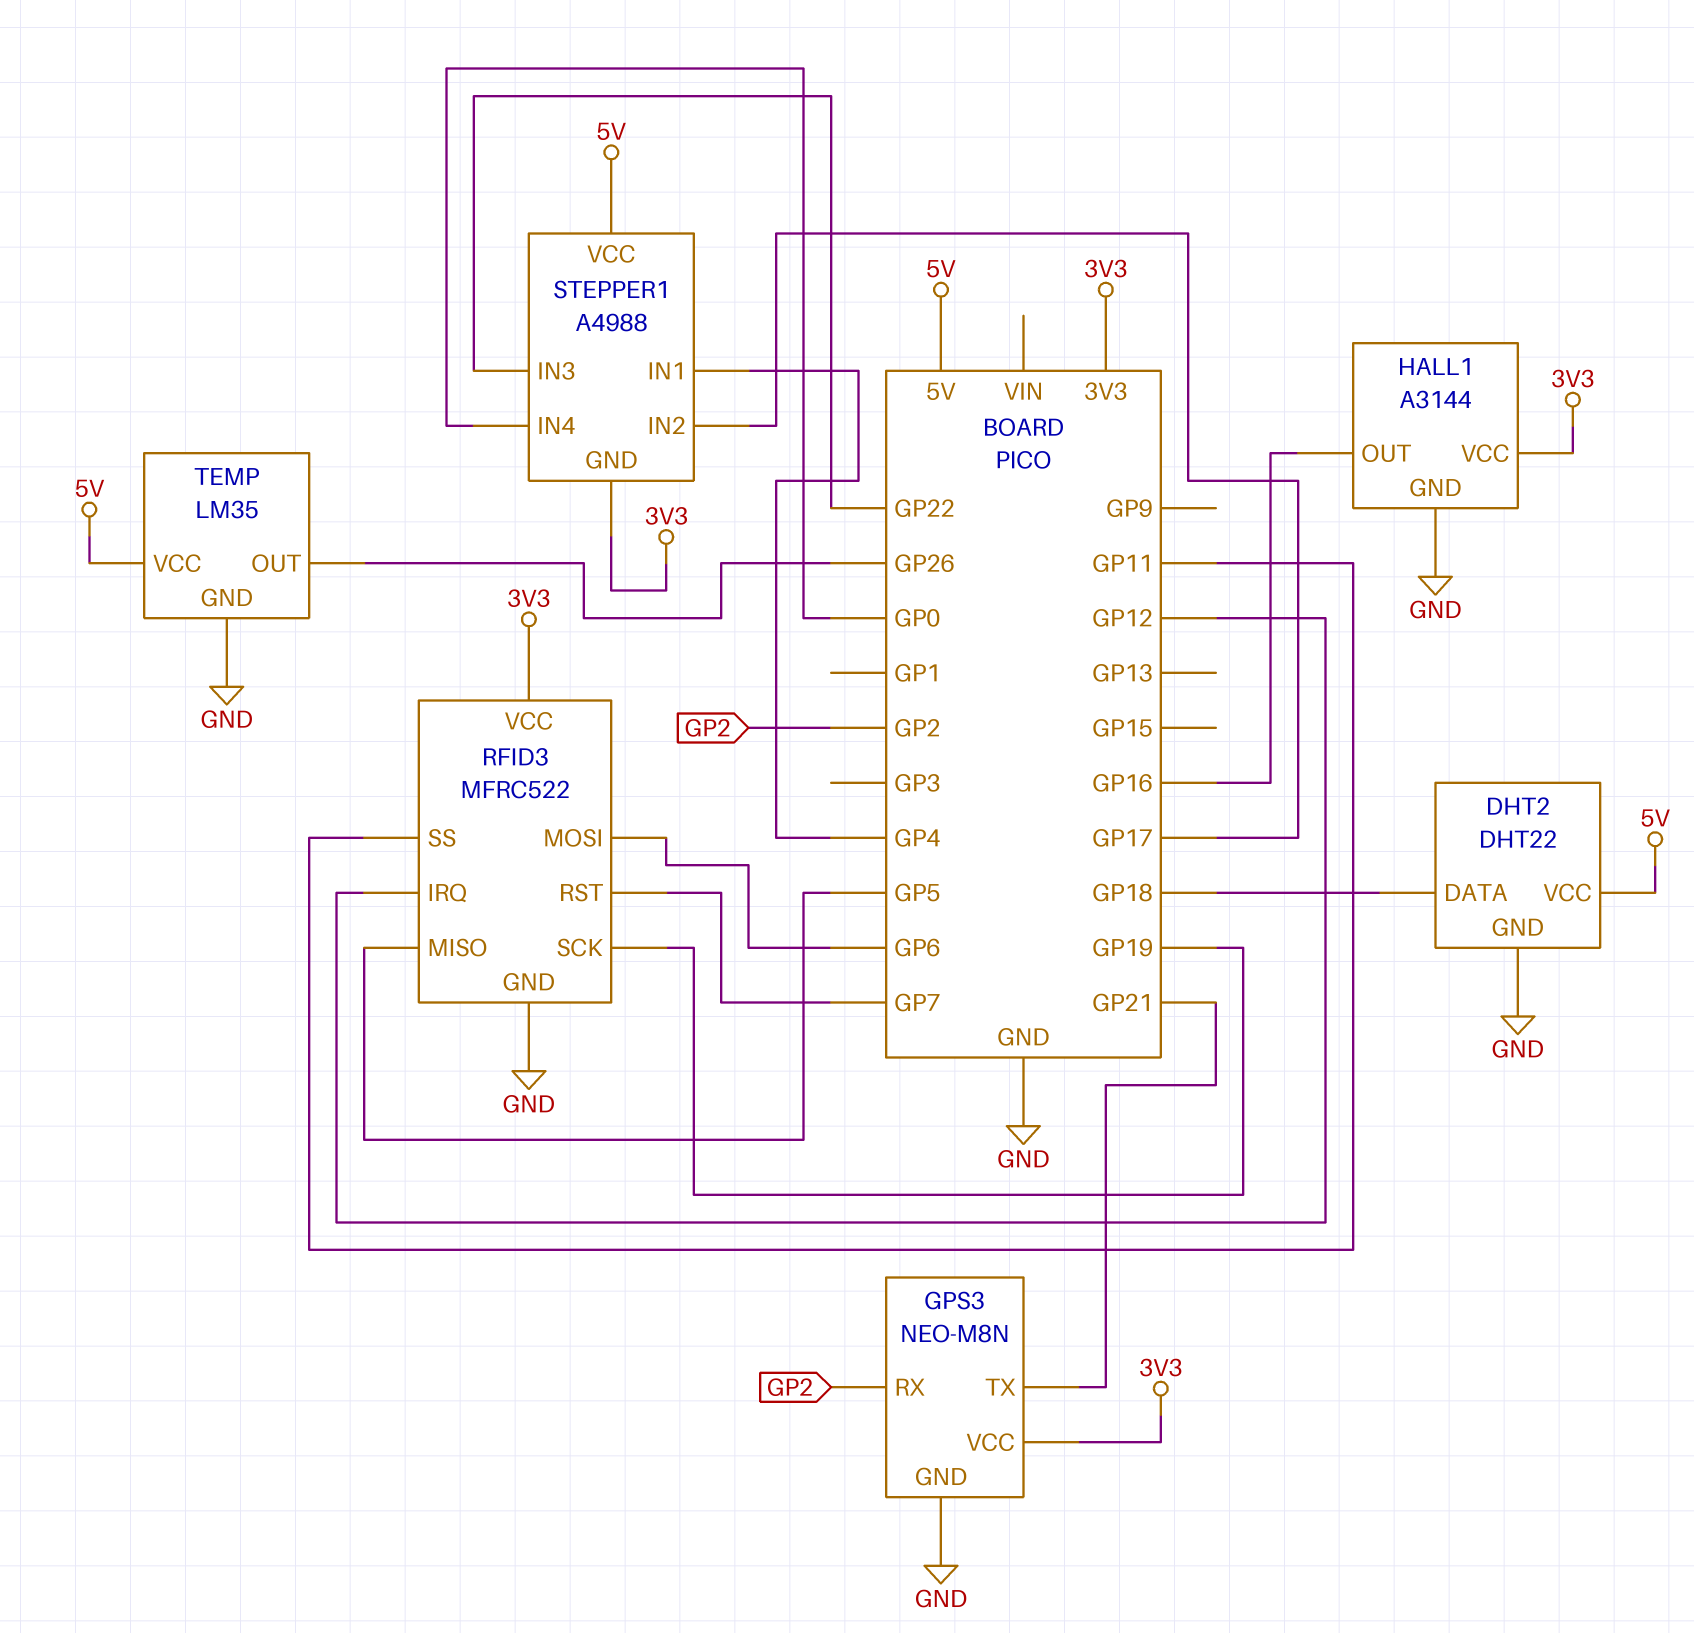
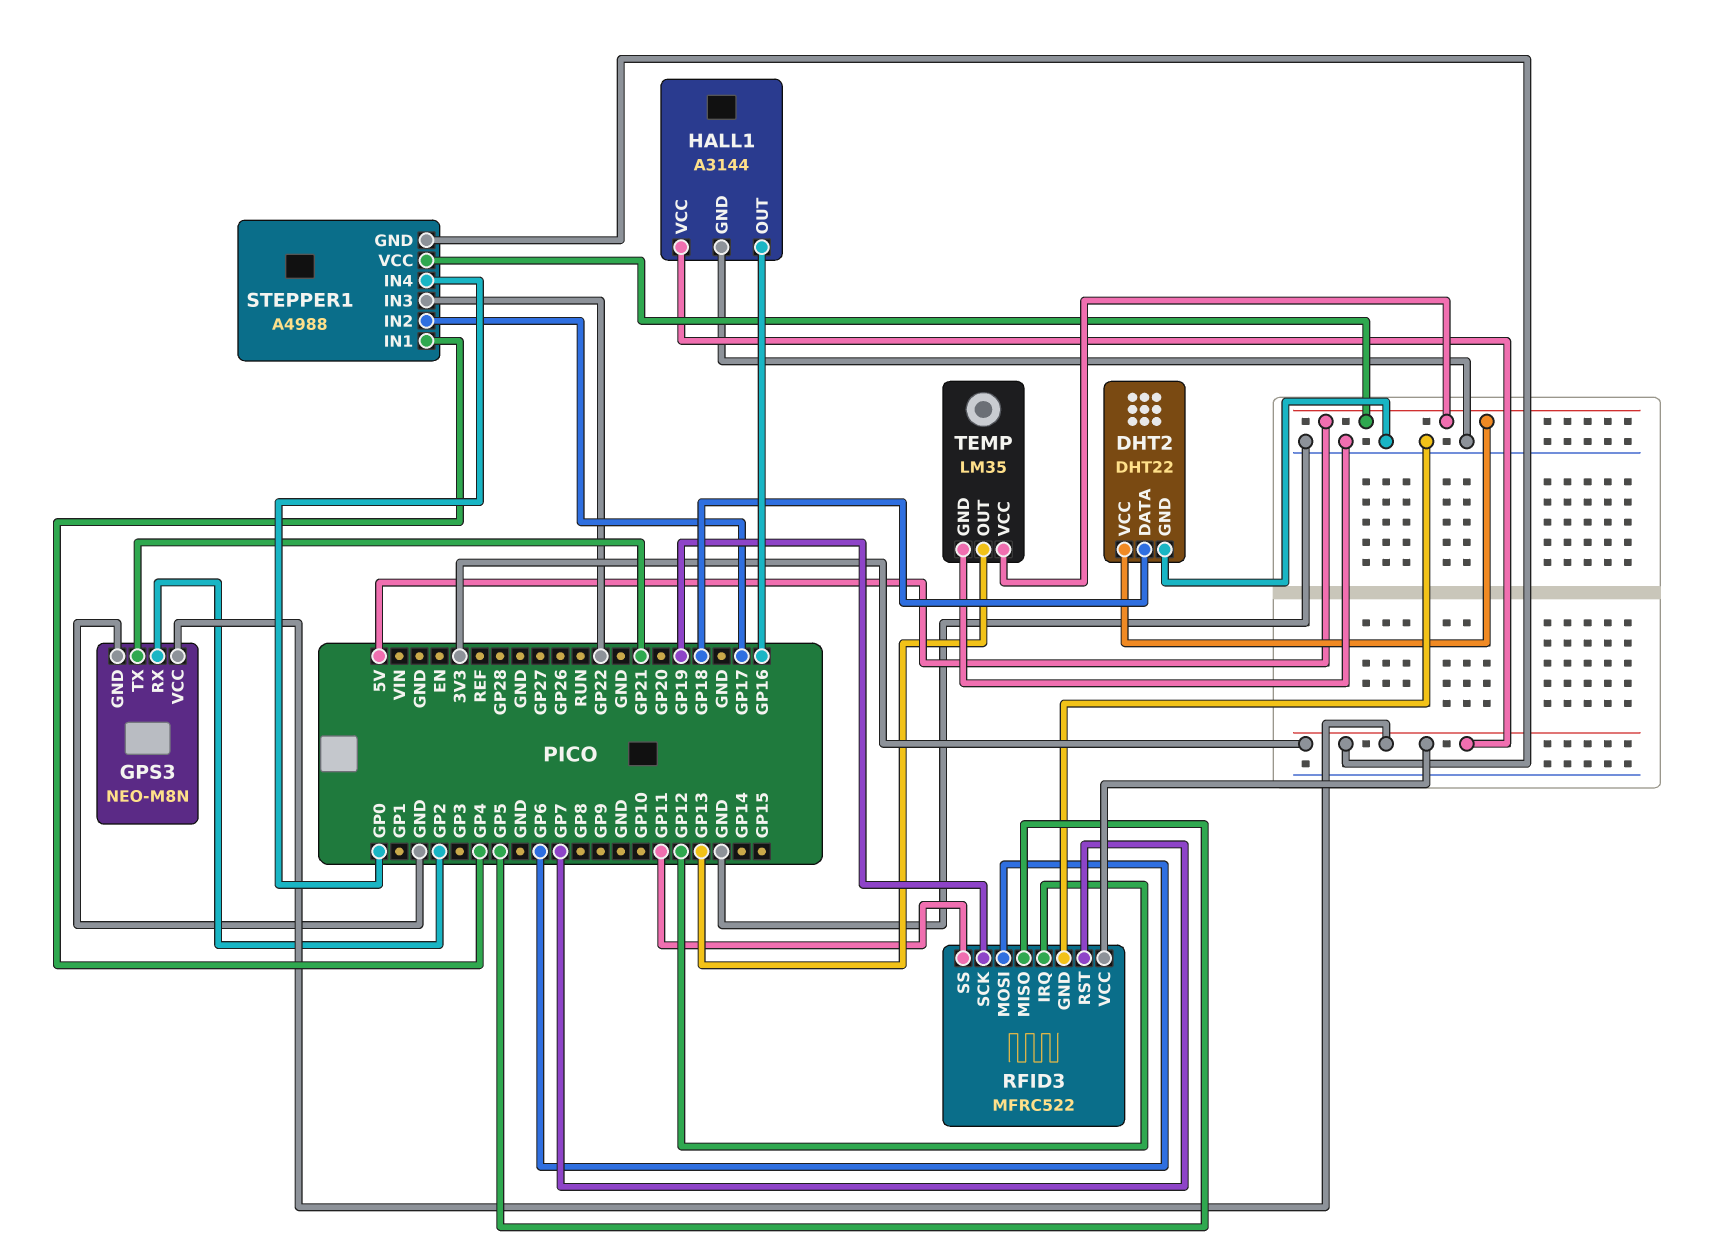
TEMP pin OUT: GP26 -> GP13

